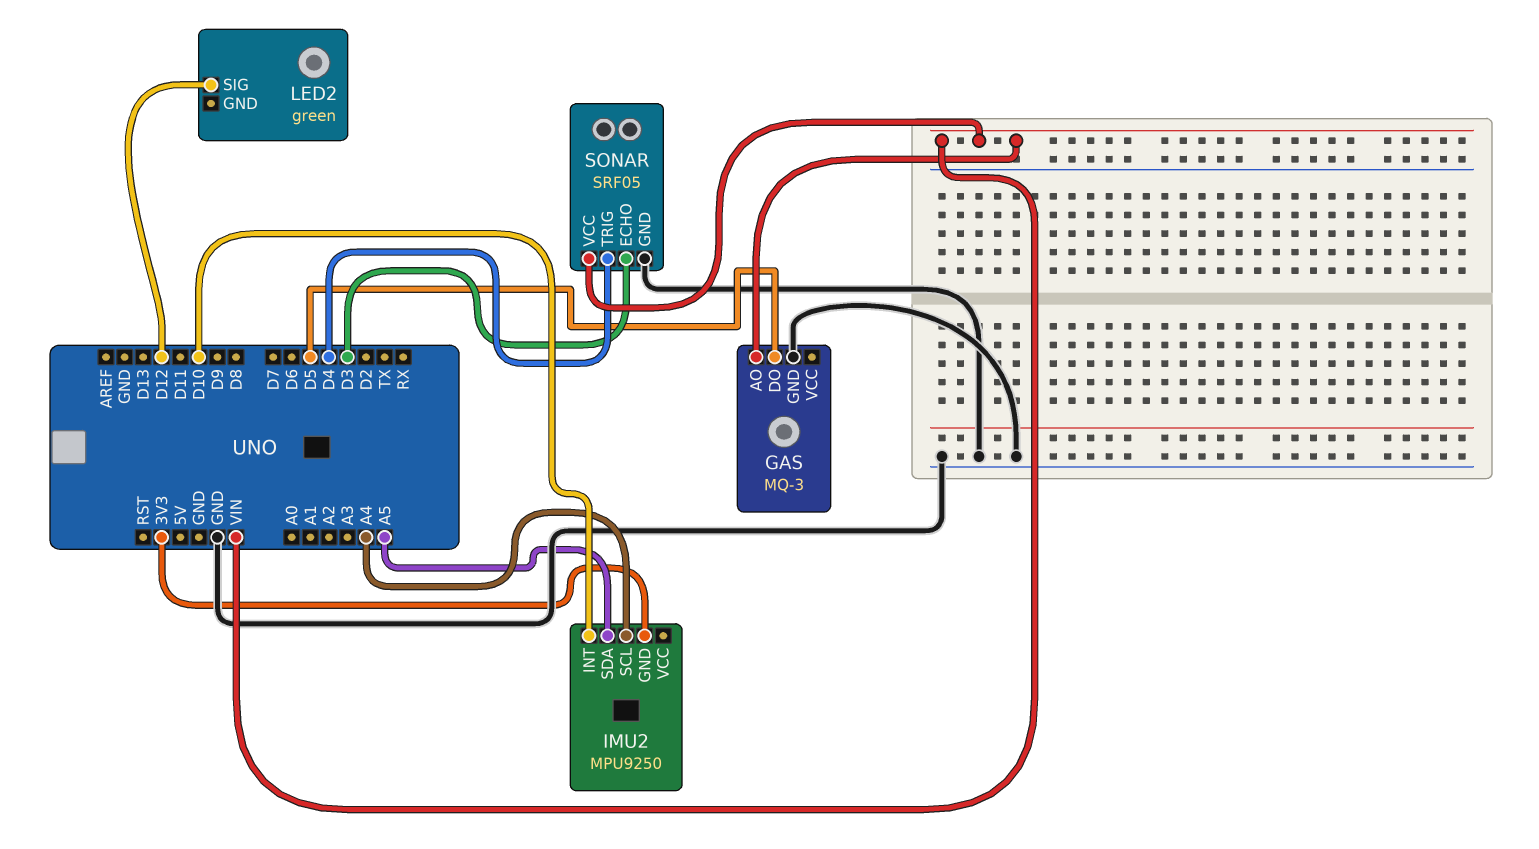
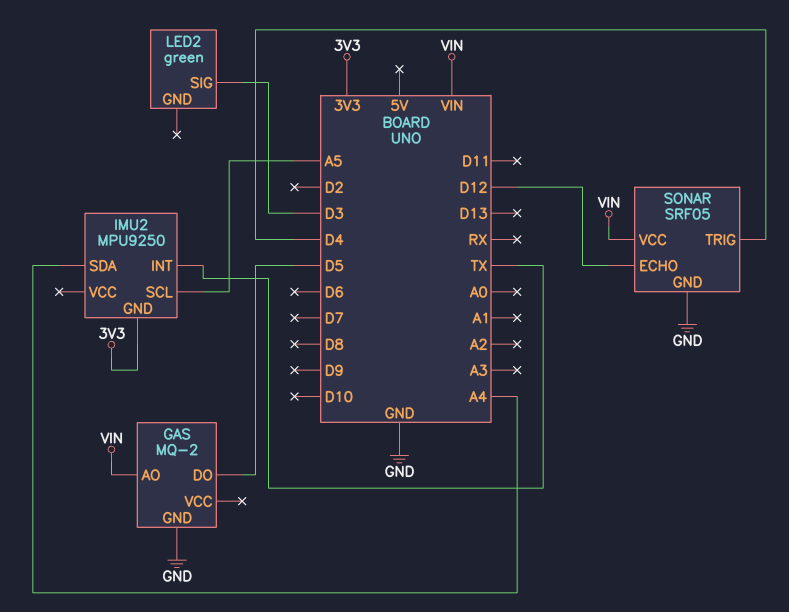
GAS: MQ-3 -> MQ-2
IMU2 pin INT: D10 -> TX
IMU2 pin SCL: A4 -> A5
IMU2 pin SDA: A5 -> A4
LED2 pin SIG: D12 -> D3
SONAR pin ECHO: D3 -> D12

